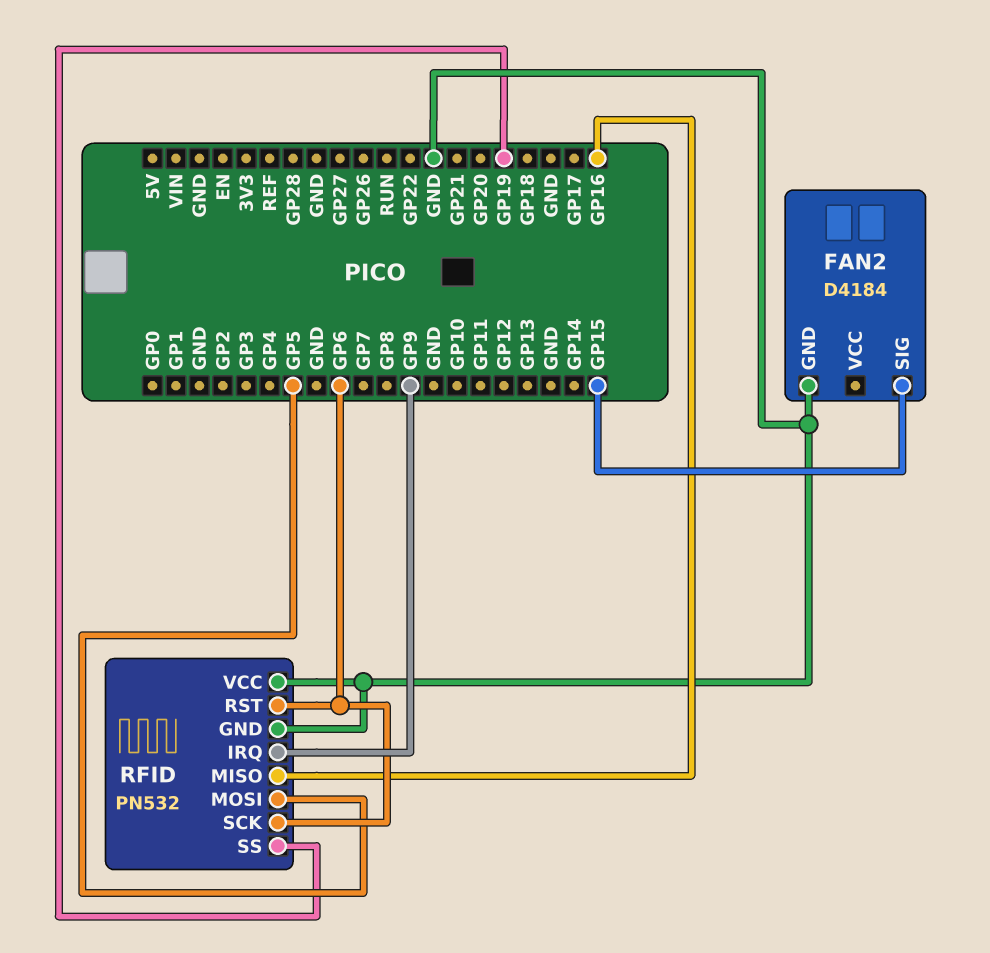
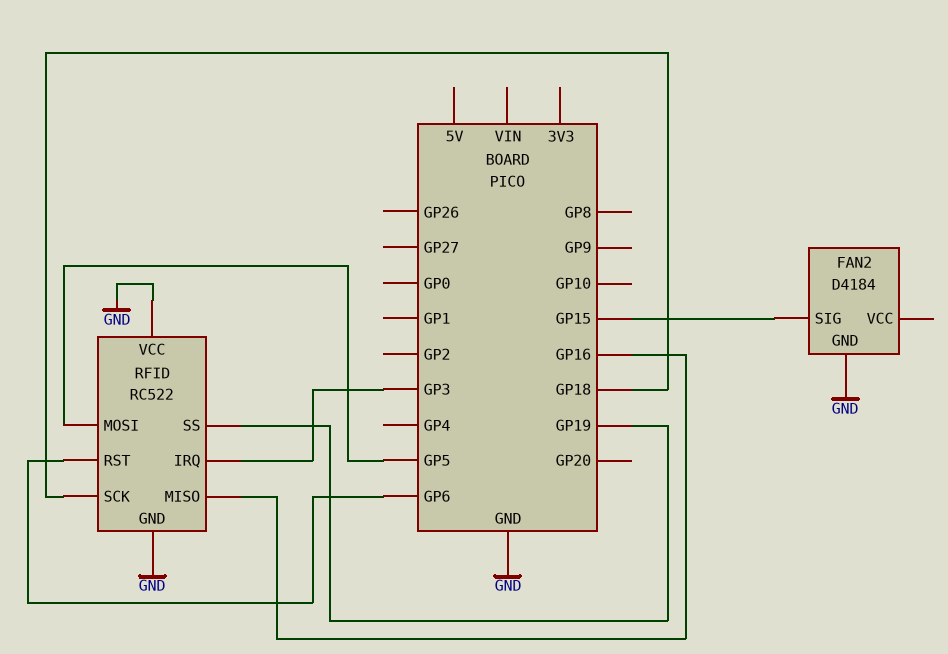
RFID: PN532 -> RC522
RFID pin IRQ: GP9 -> GP3
RFID pin SCK: GP6 -> GP18

